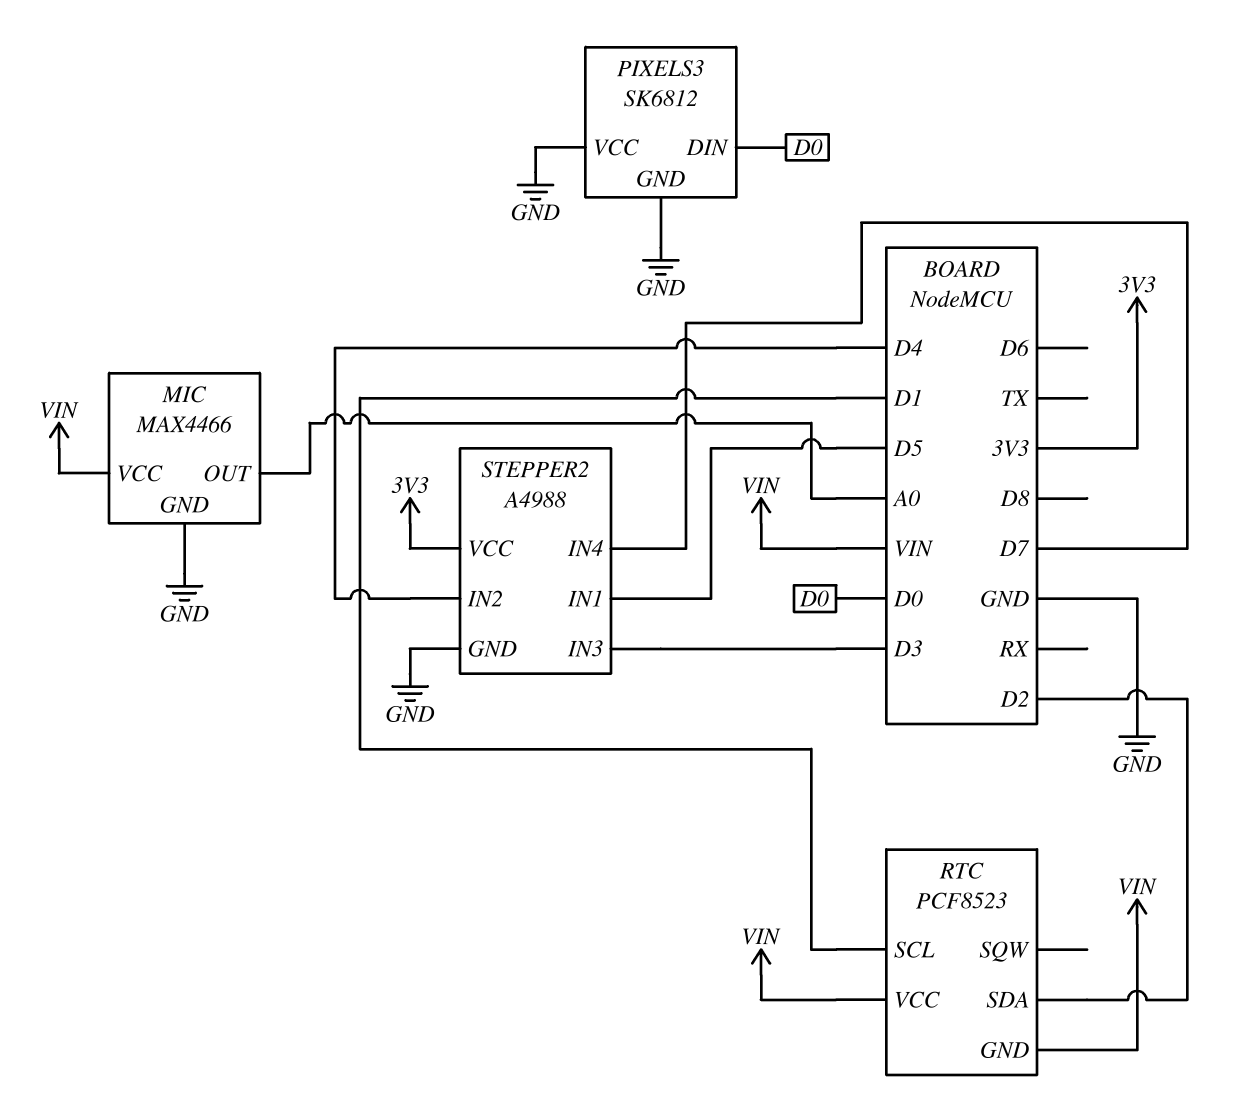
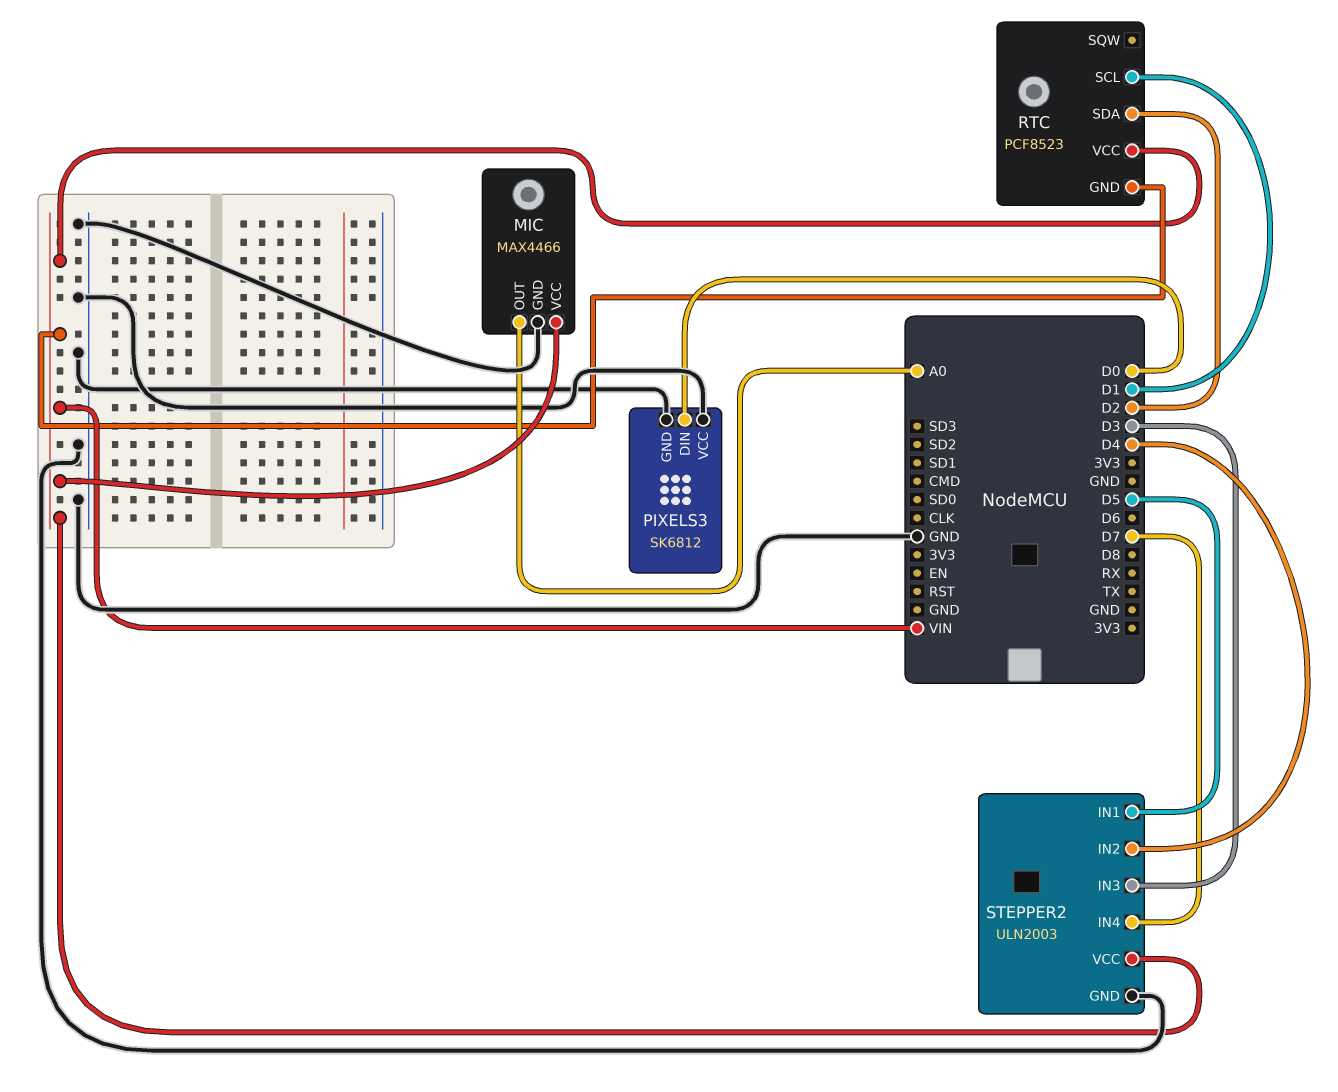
STEPPER2: A4988 -> ULN2003
STEPPER2 pin VCC: 3V3 -> VIN

